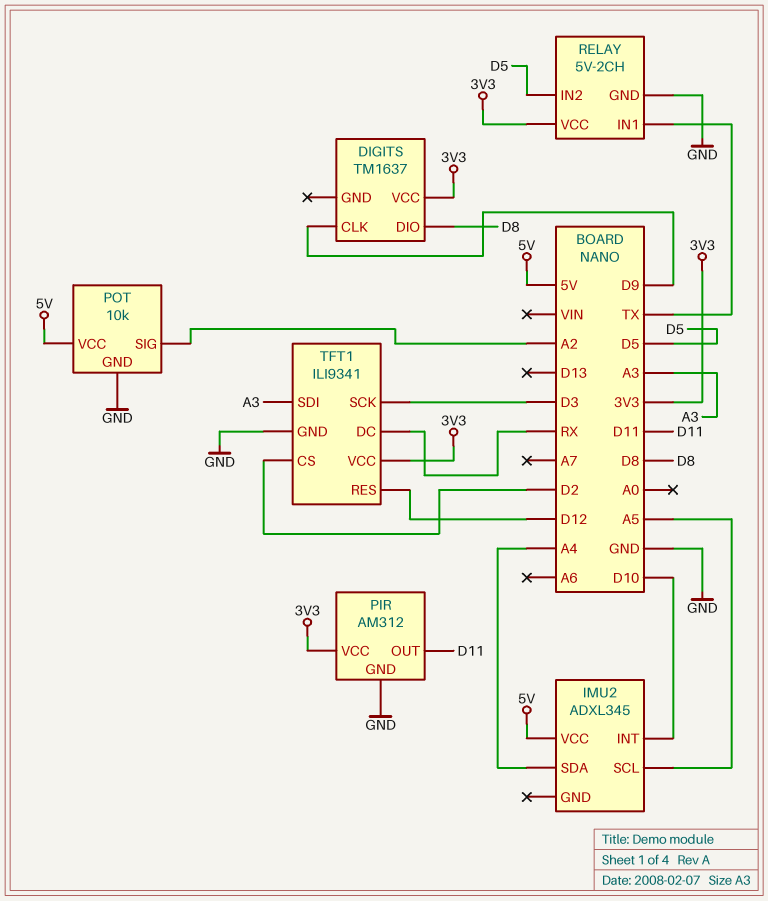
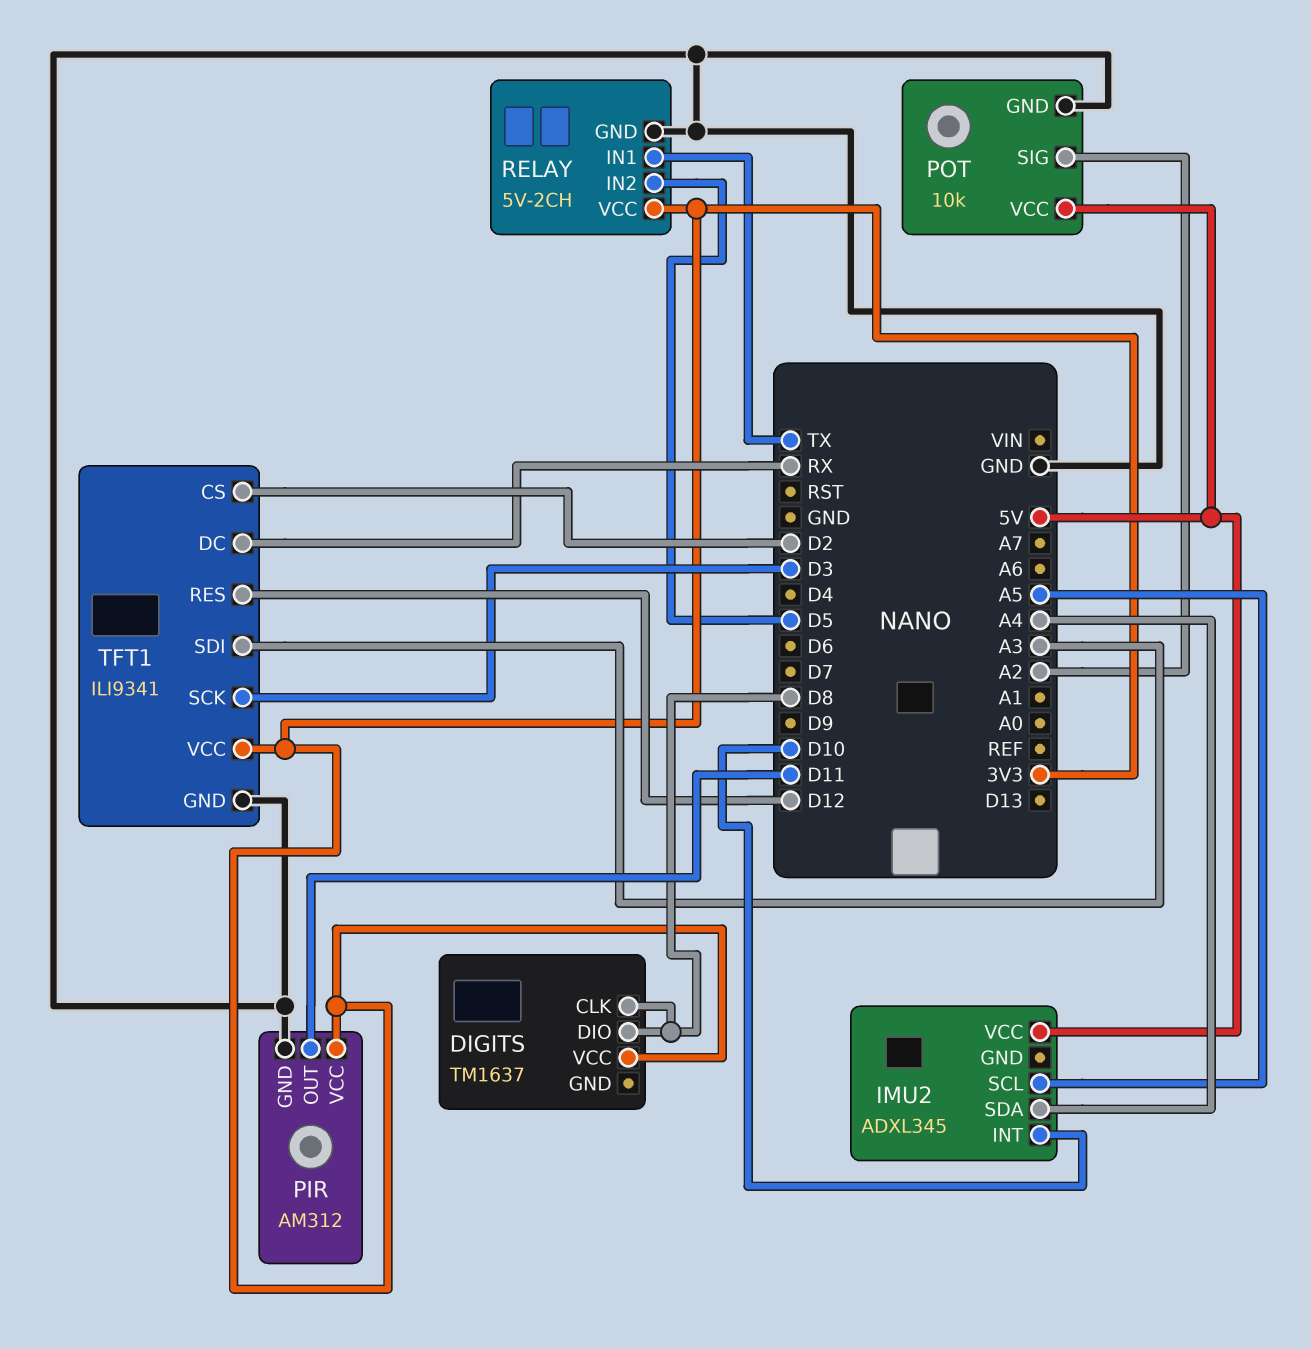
DIGITS pin CLK: D9 -> D8

